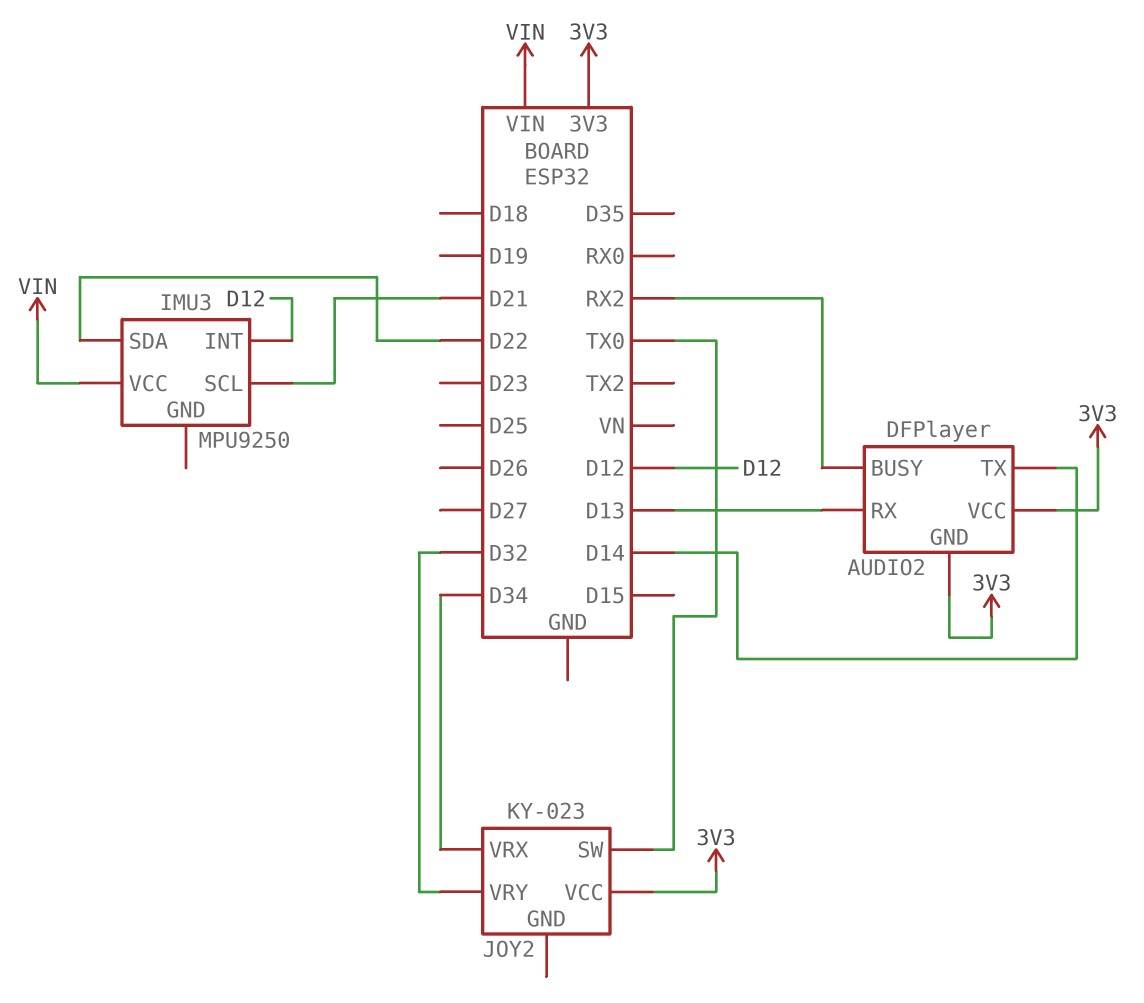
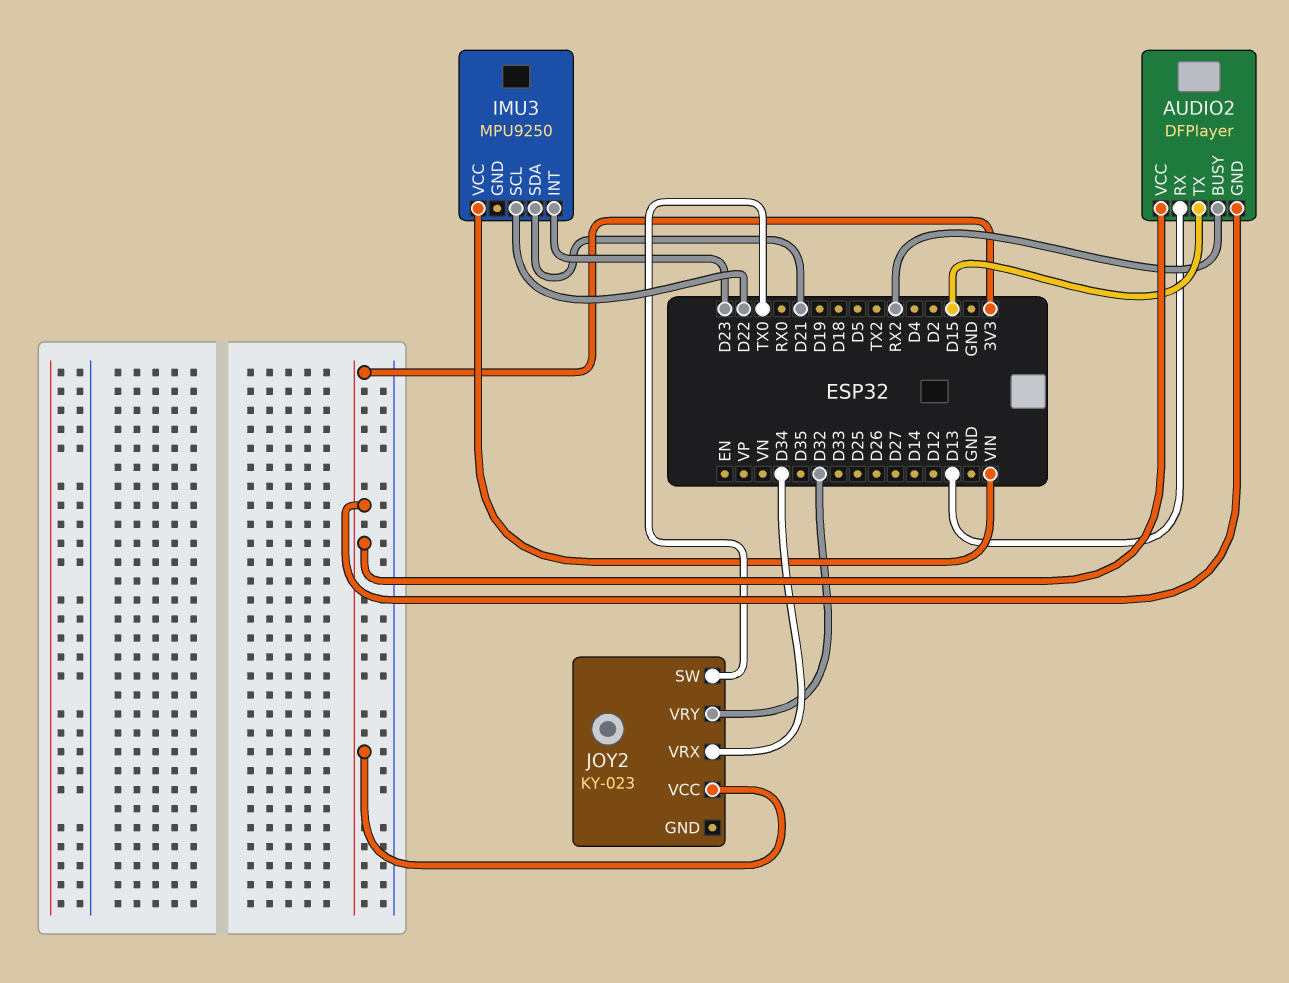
AUDIO2 pin TX: D14 -> D15
IMU3 pin INT: D12 -> D23
IMU3 pin SCL: D21 -> D22
IMU3 pin SDA: D22 -> D21

